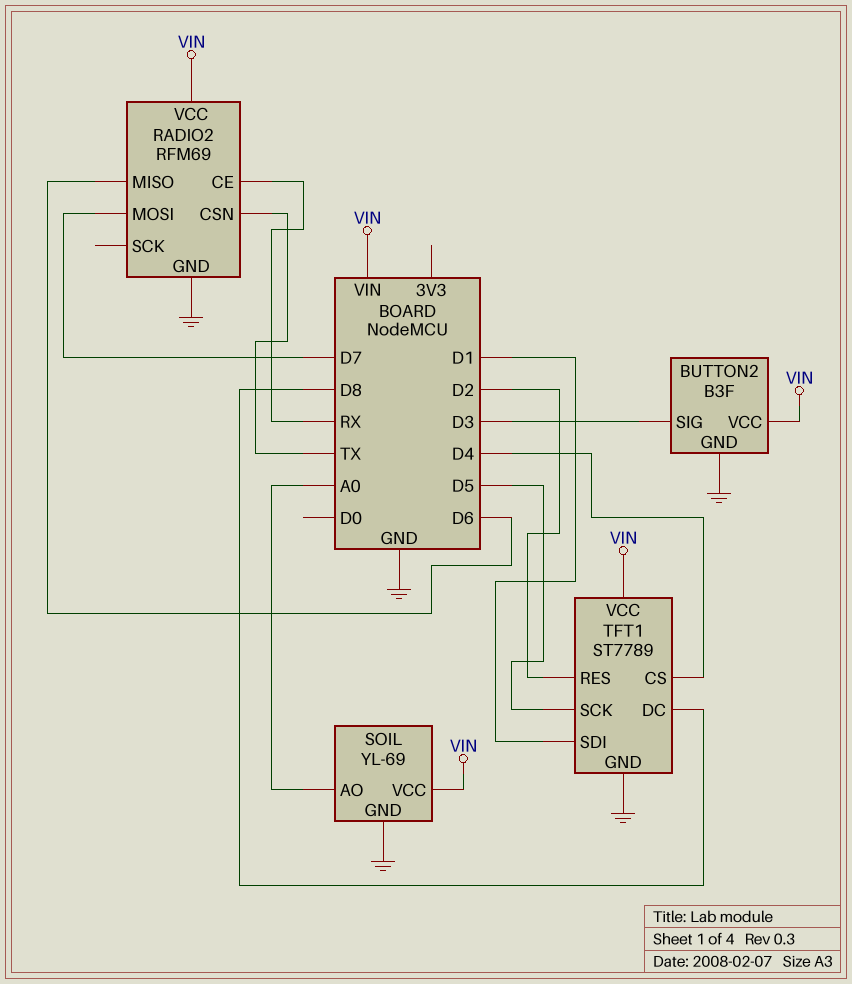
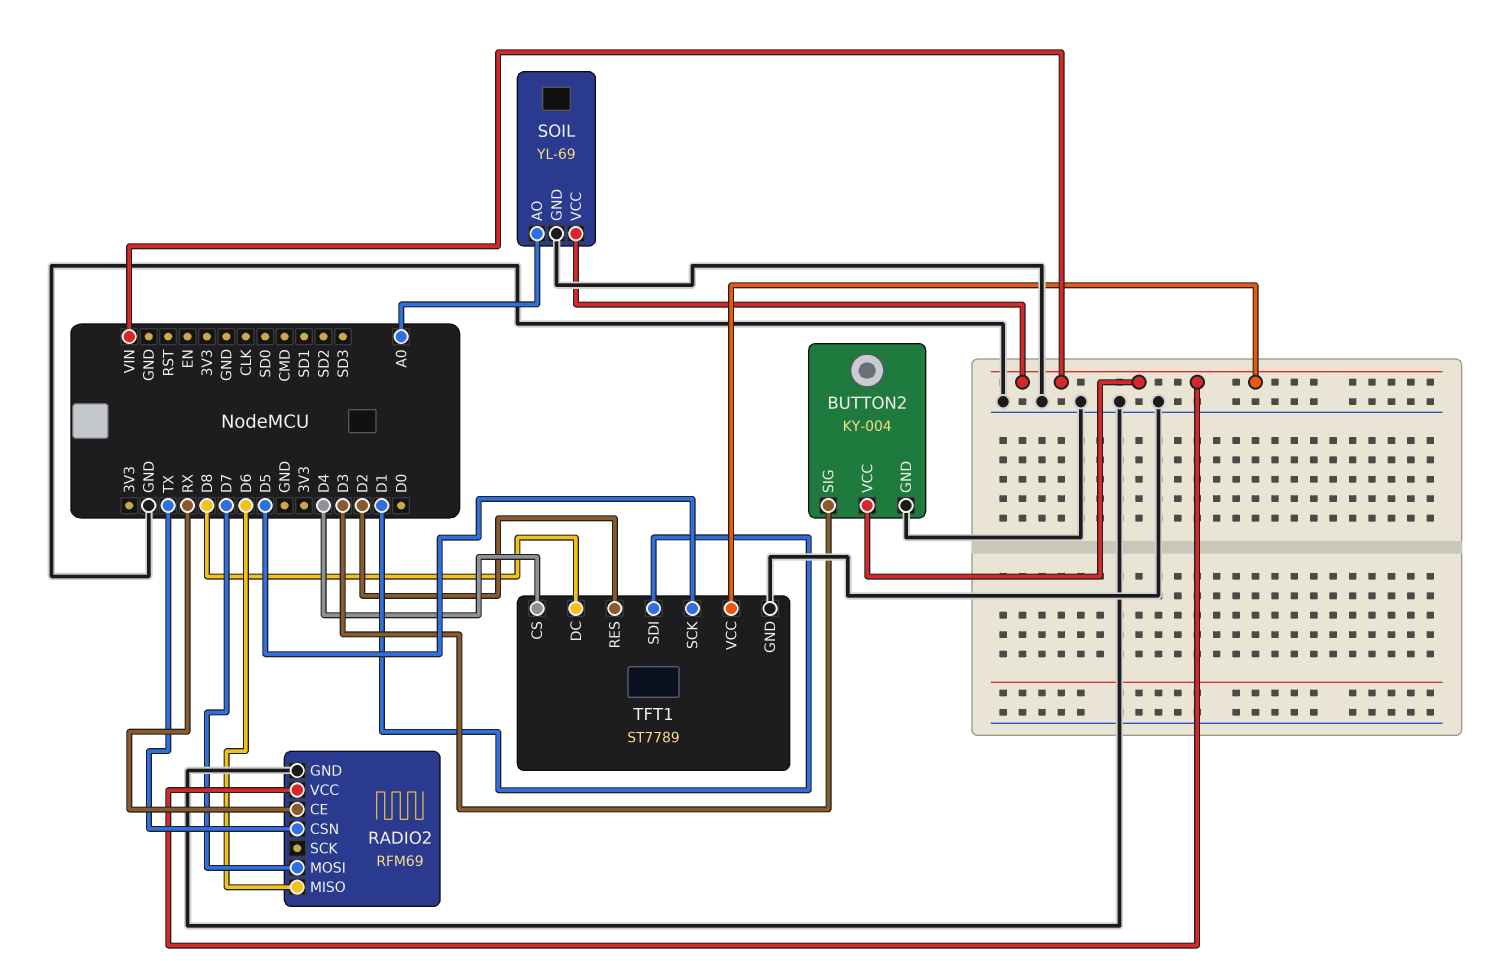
BUTTON2: B3F -> KY-004

